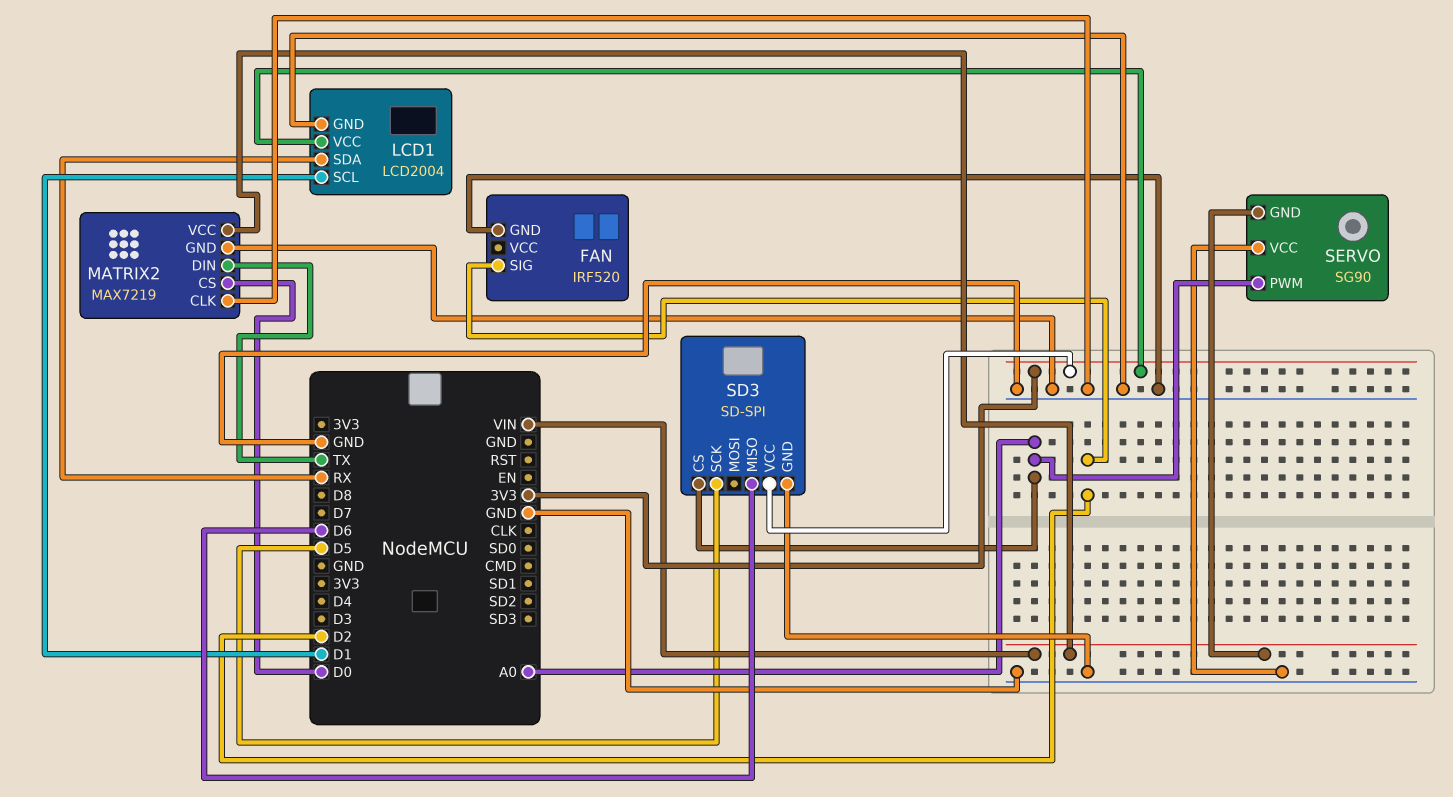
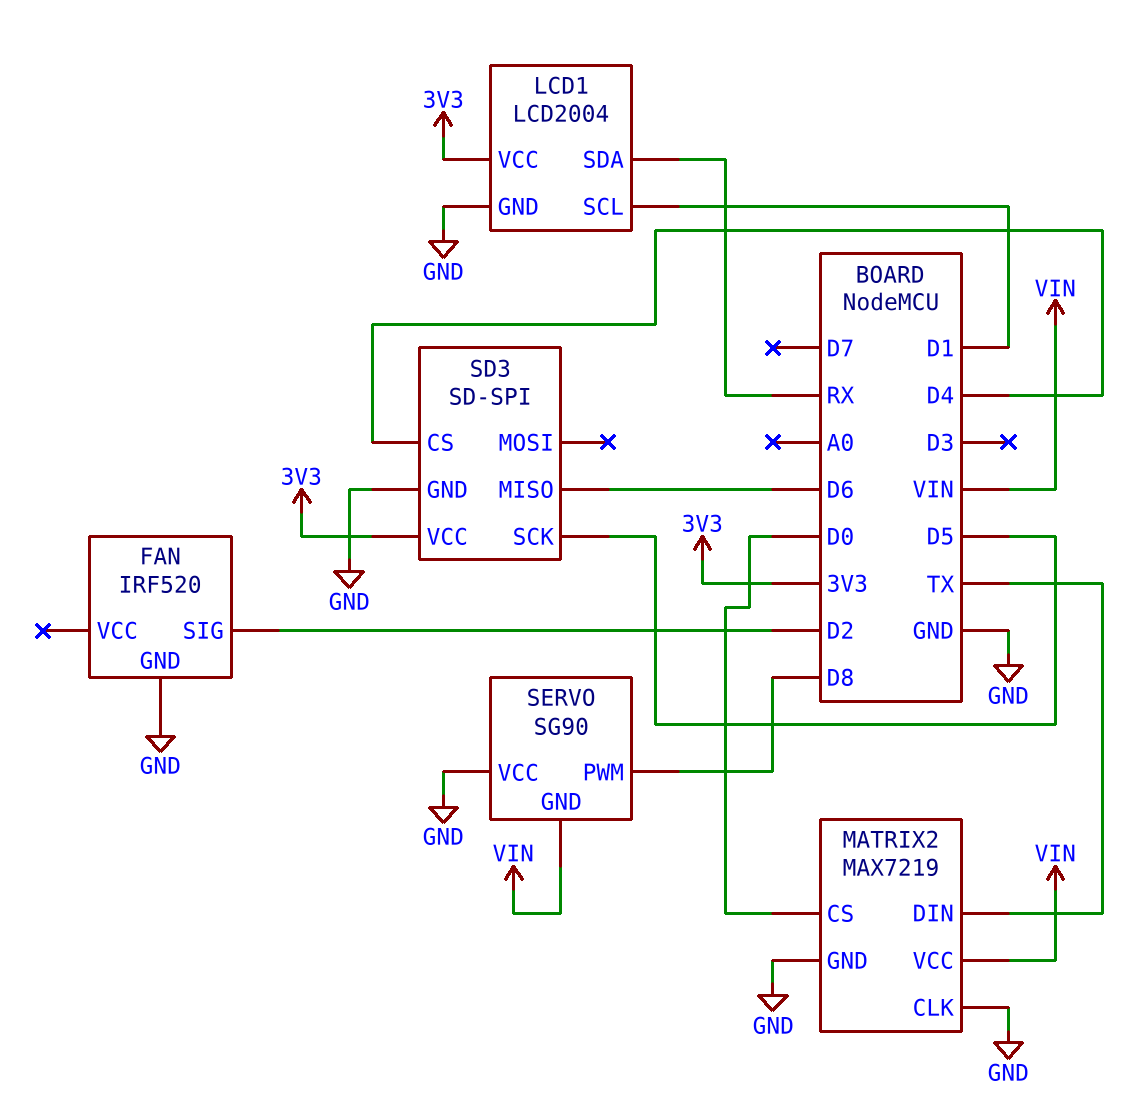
SD3 pin CS: A0 -> D4
SERVO pin PWM: A0 -> D8

